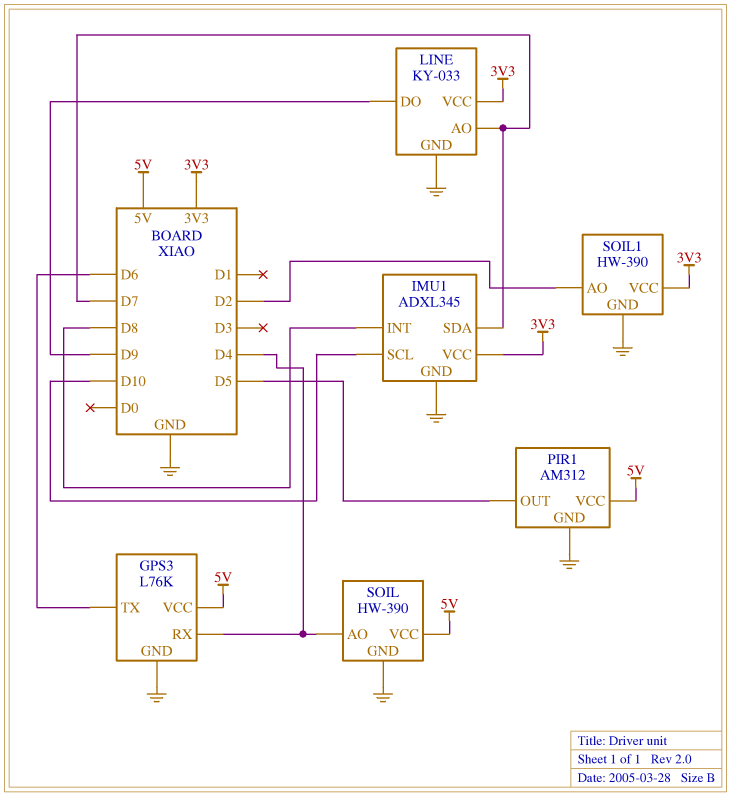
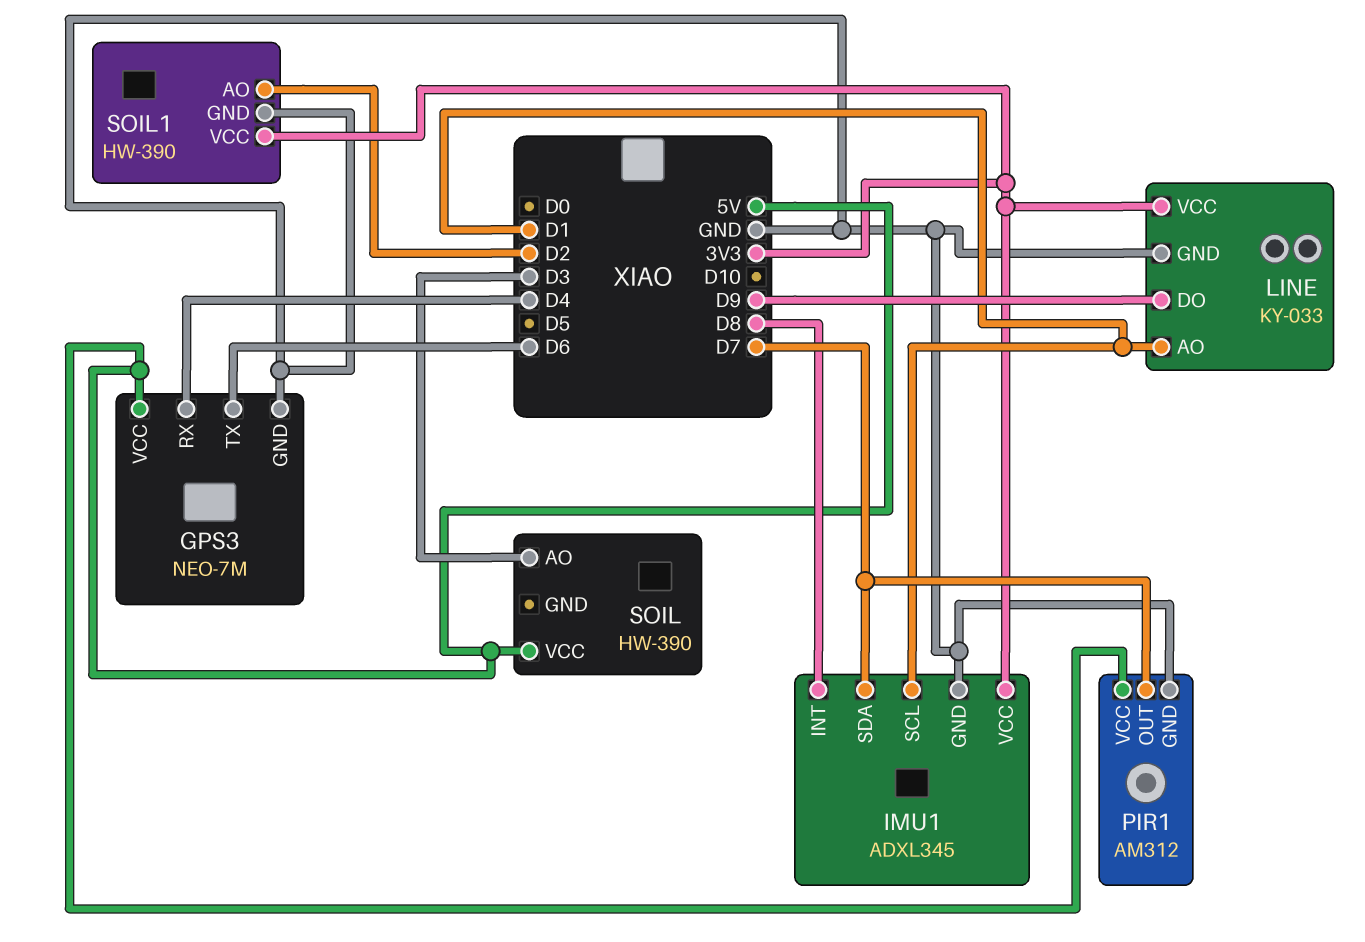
GPS3: L76K -> NEO-7M
IMU1 pin SCL: D10 -> D1
LINE pin AO: D7 -> D1
PIR1 pin OUT: D5 -> D7
SOIL pin AO: D4 -> D3
SOIL pin GND: GND -> none

